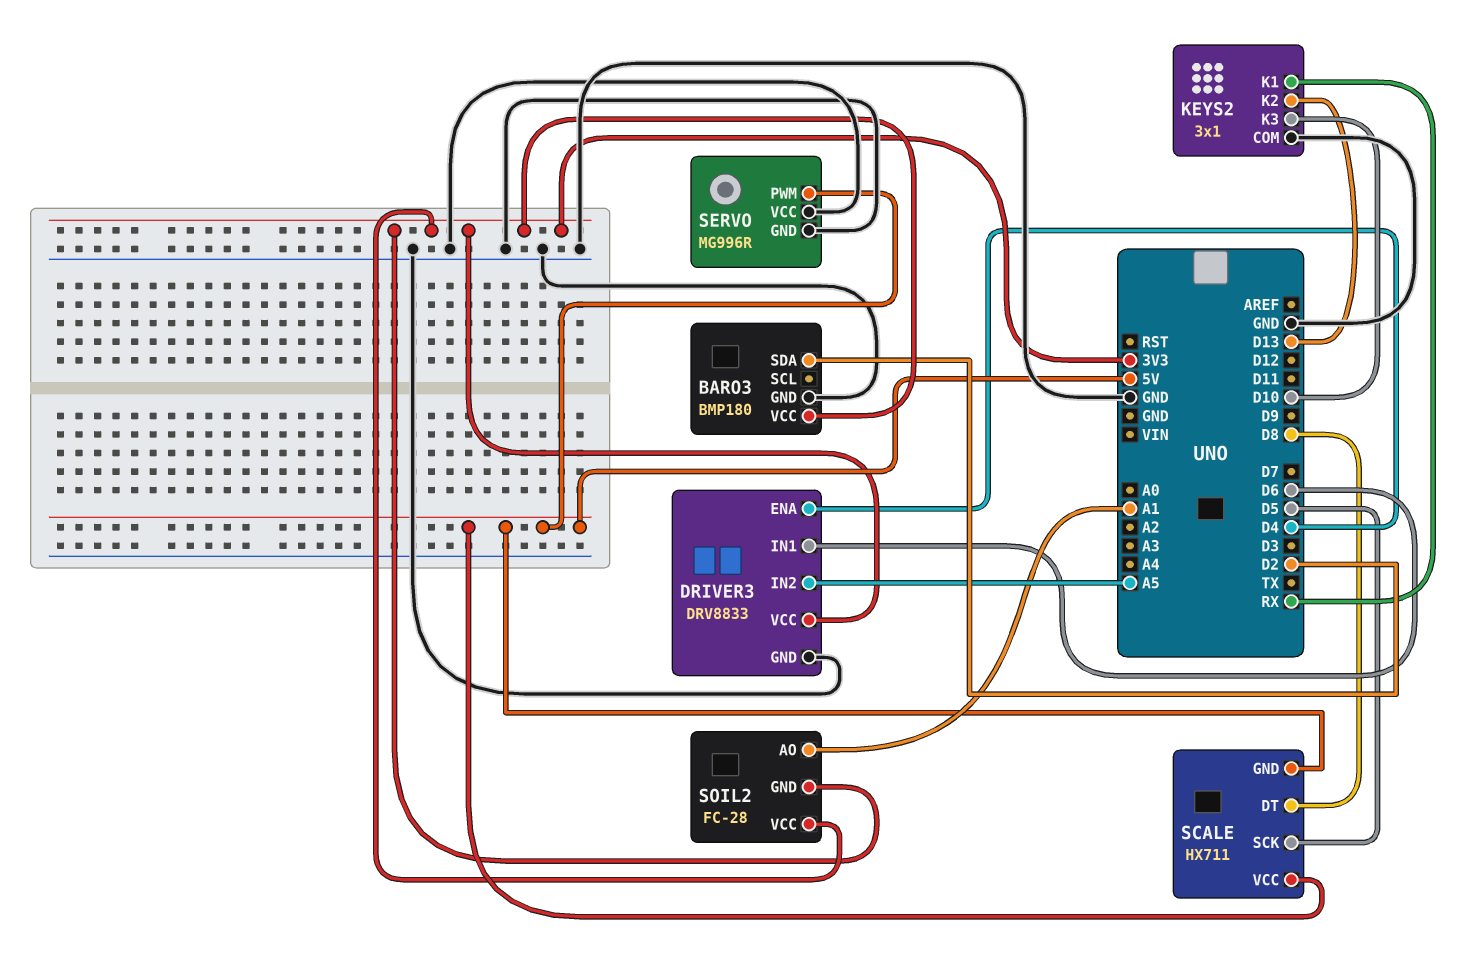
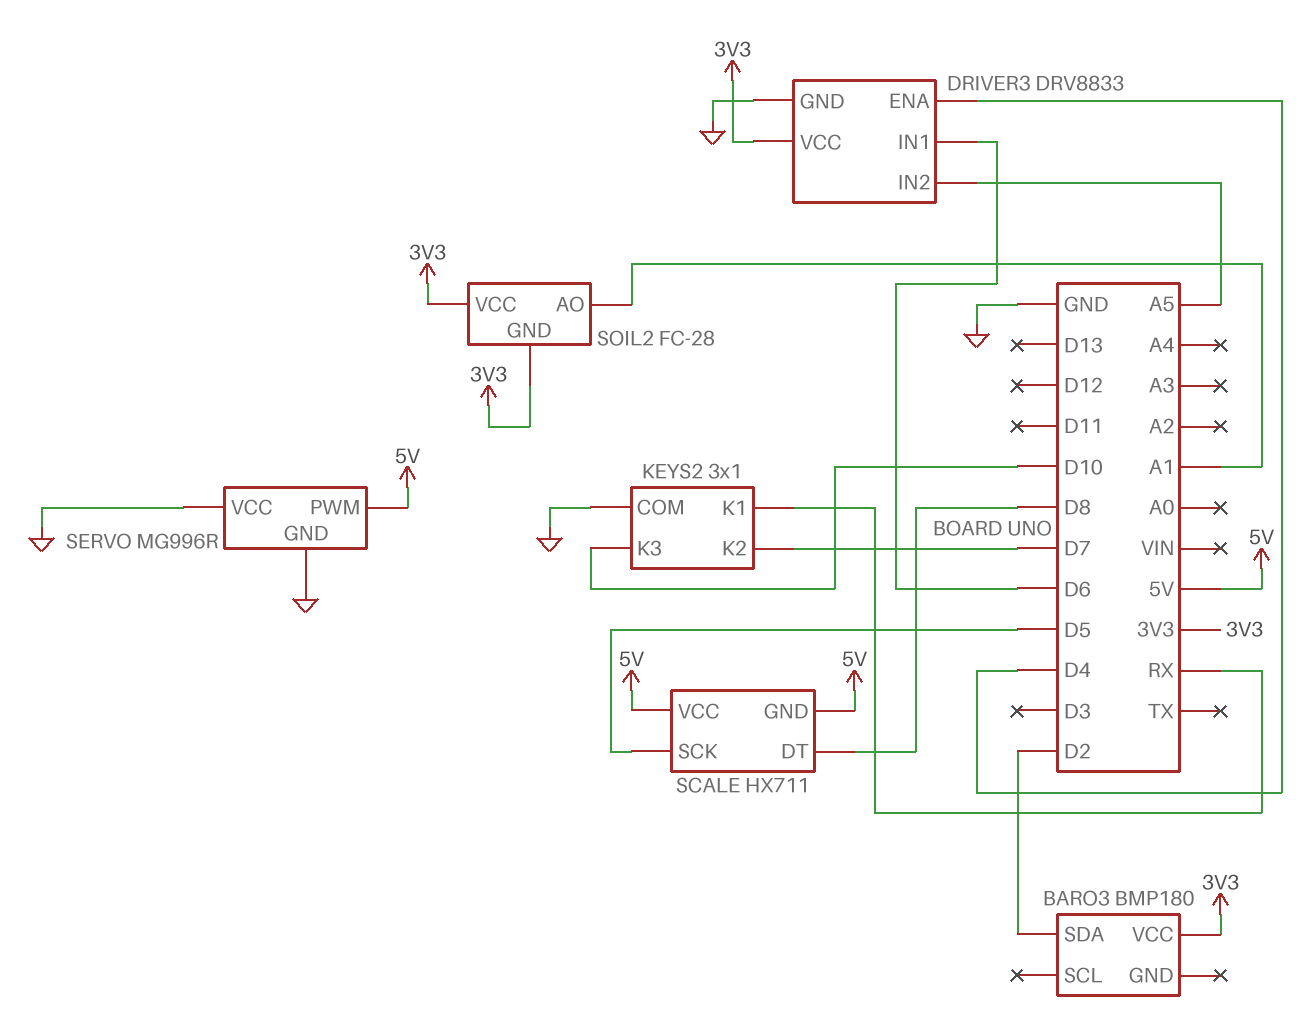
BARO3 pin GND: GND -> none
KEYS2 pin K2: D13 -> D7

